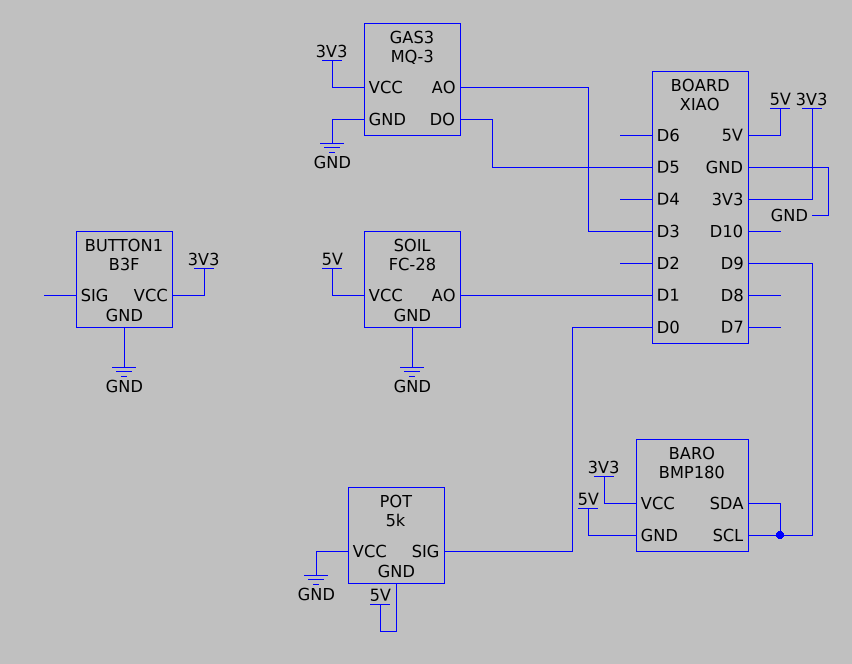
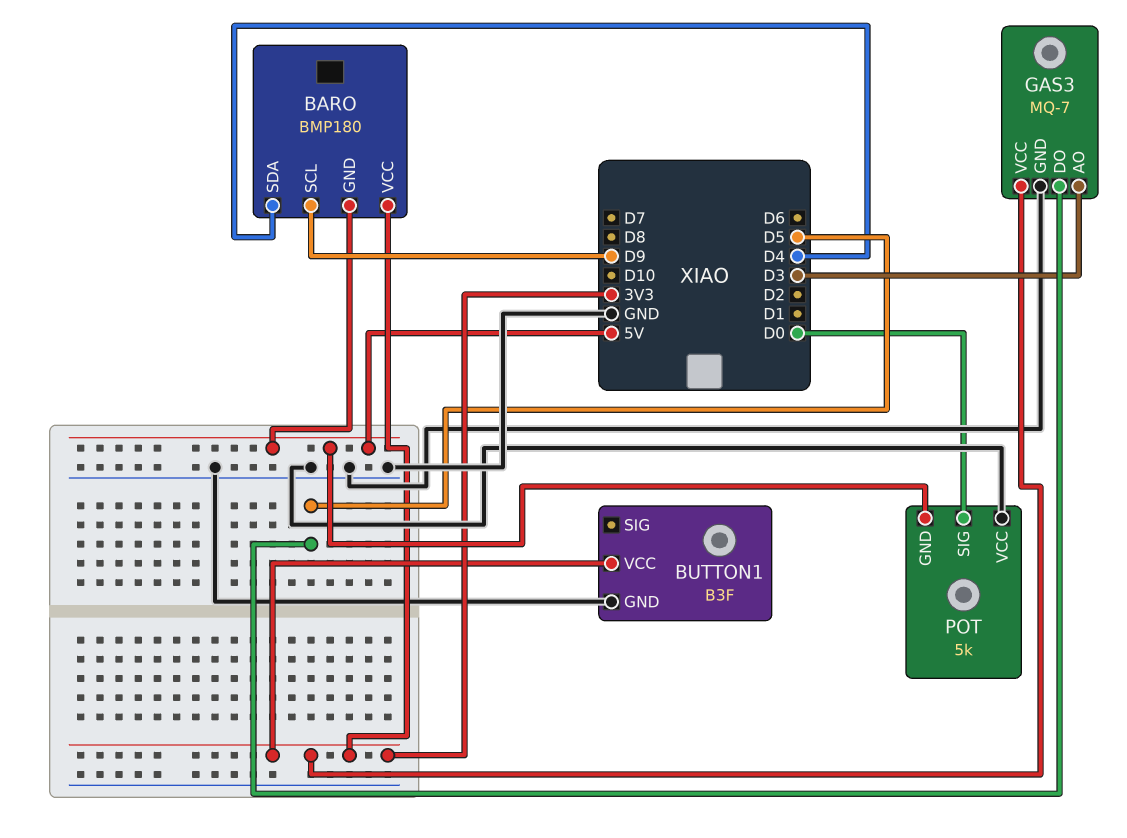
BARO pin SDA: D9 -> D4
GAS3: MQ-3 -> MQ-7
SOIL: FC-28 -> none
SOIL pin AO: D1 -> none
SOIL pin GND: GND -> none
SOIL pin VCC: 5V -> none

